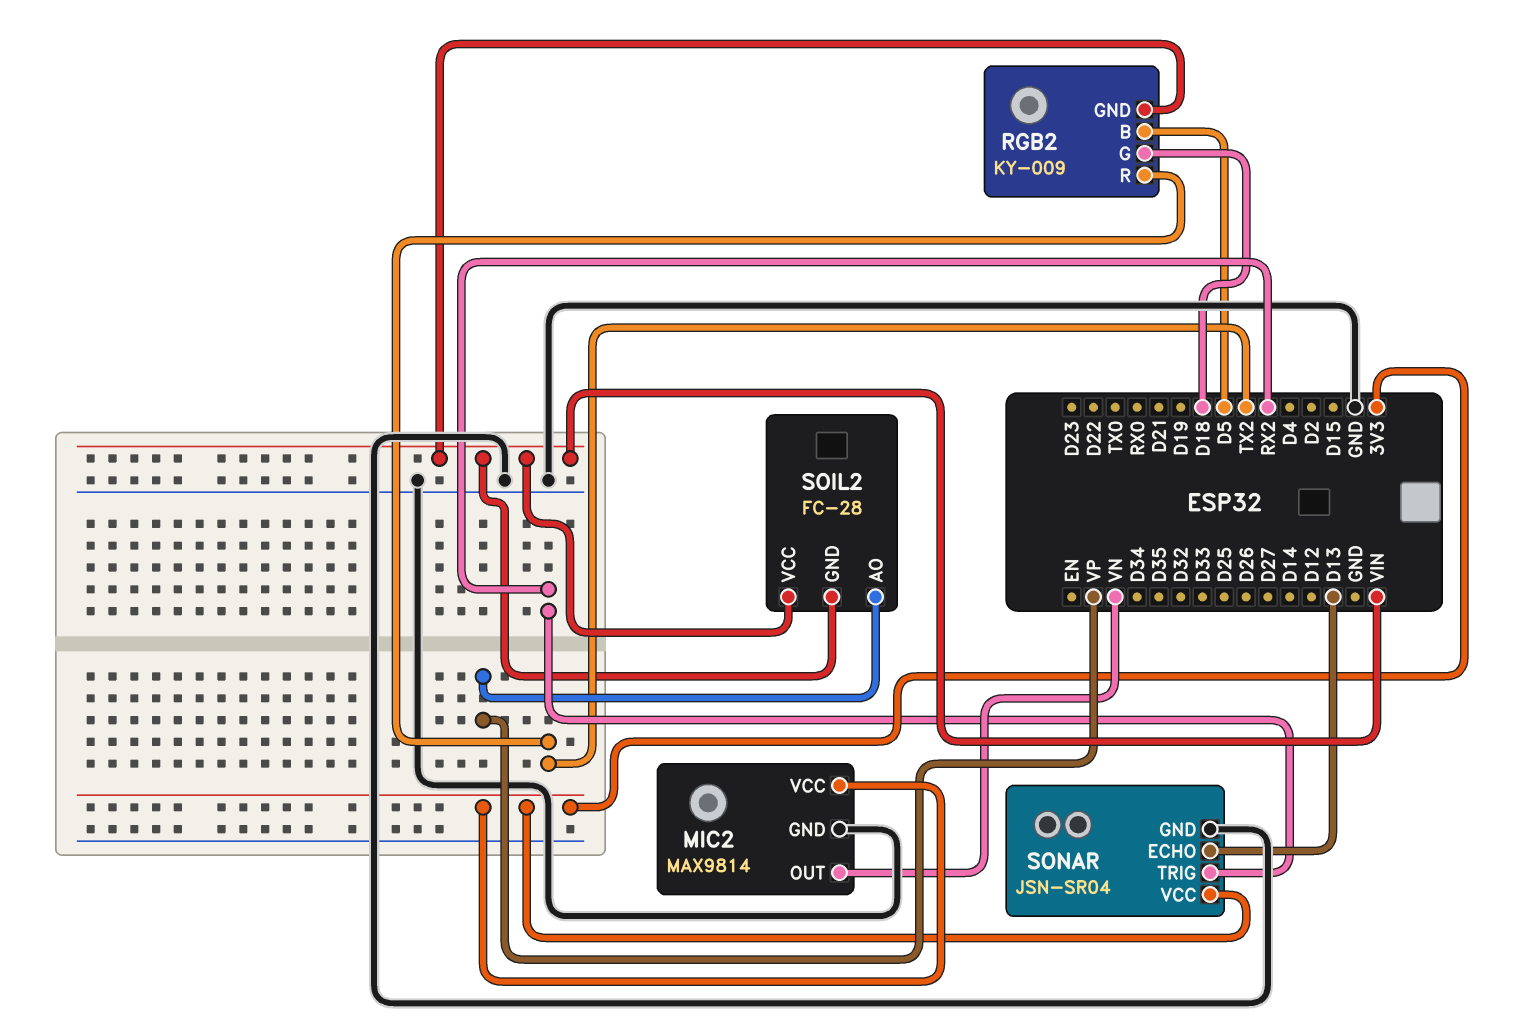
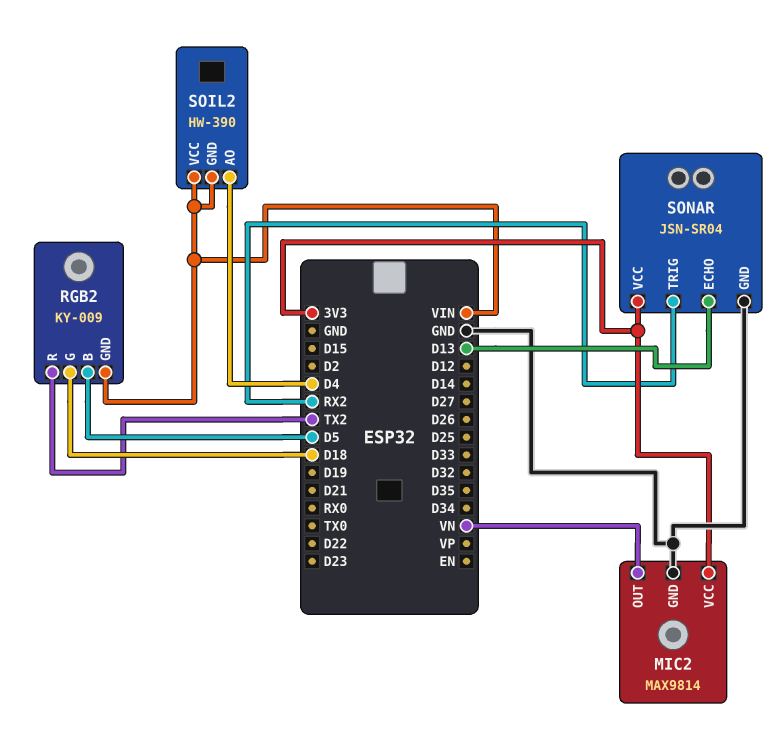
SOIL2: FC-28 -> HW-390
SOIL2 pin AO: VP -> D4

